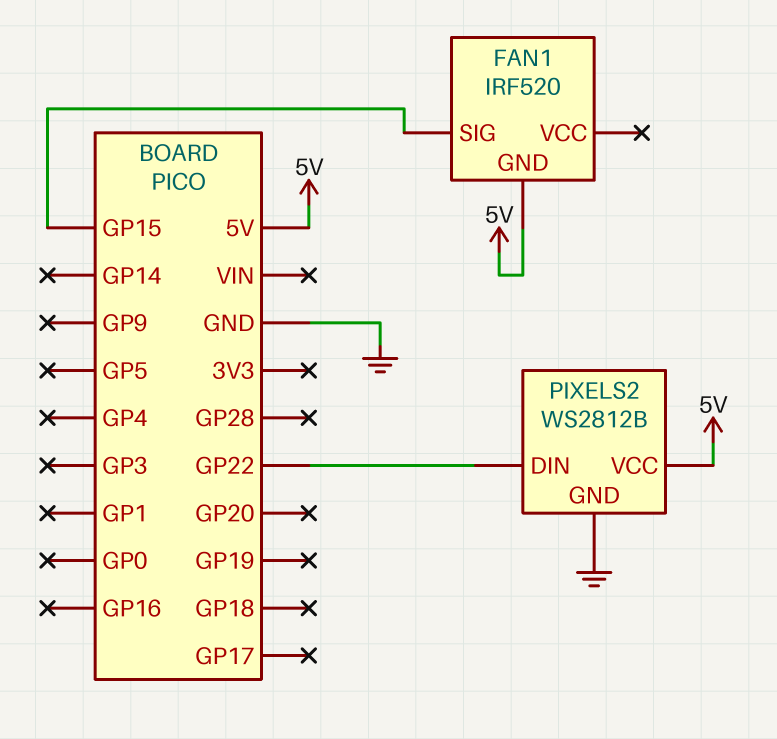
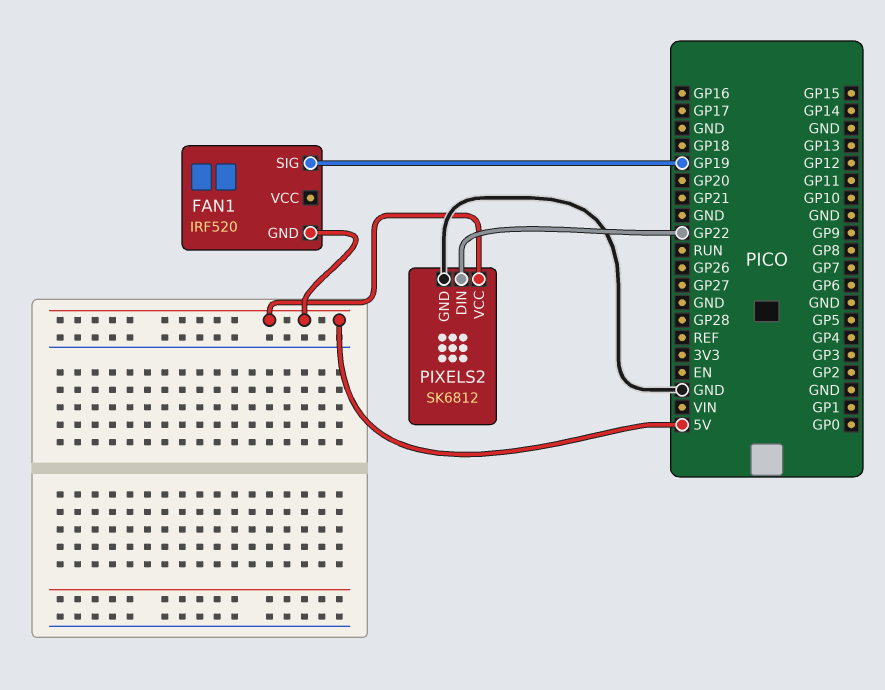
FAN1 pin SIG: GP15 -> GP19
PIXELS2: WS2812B -> SK6812

